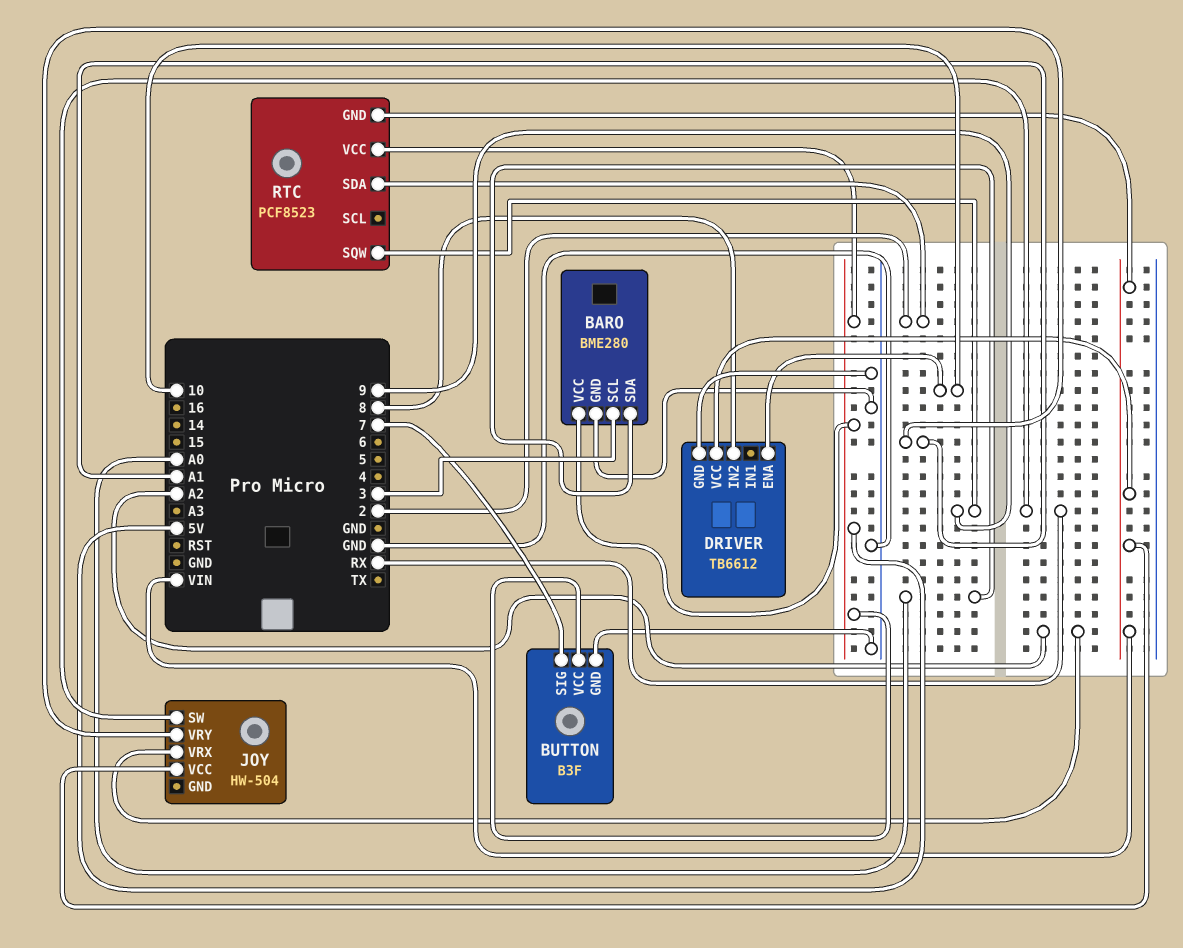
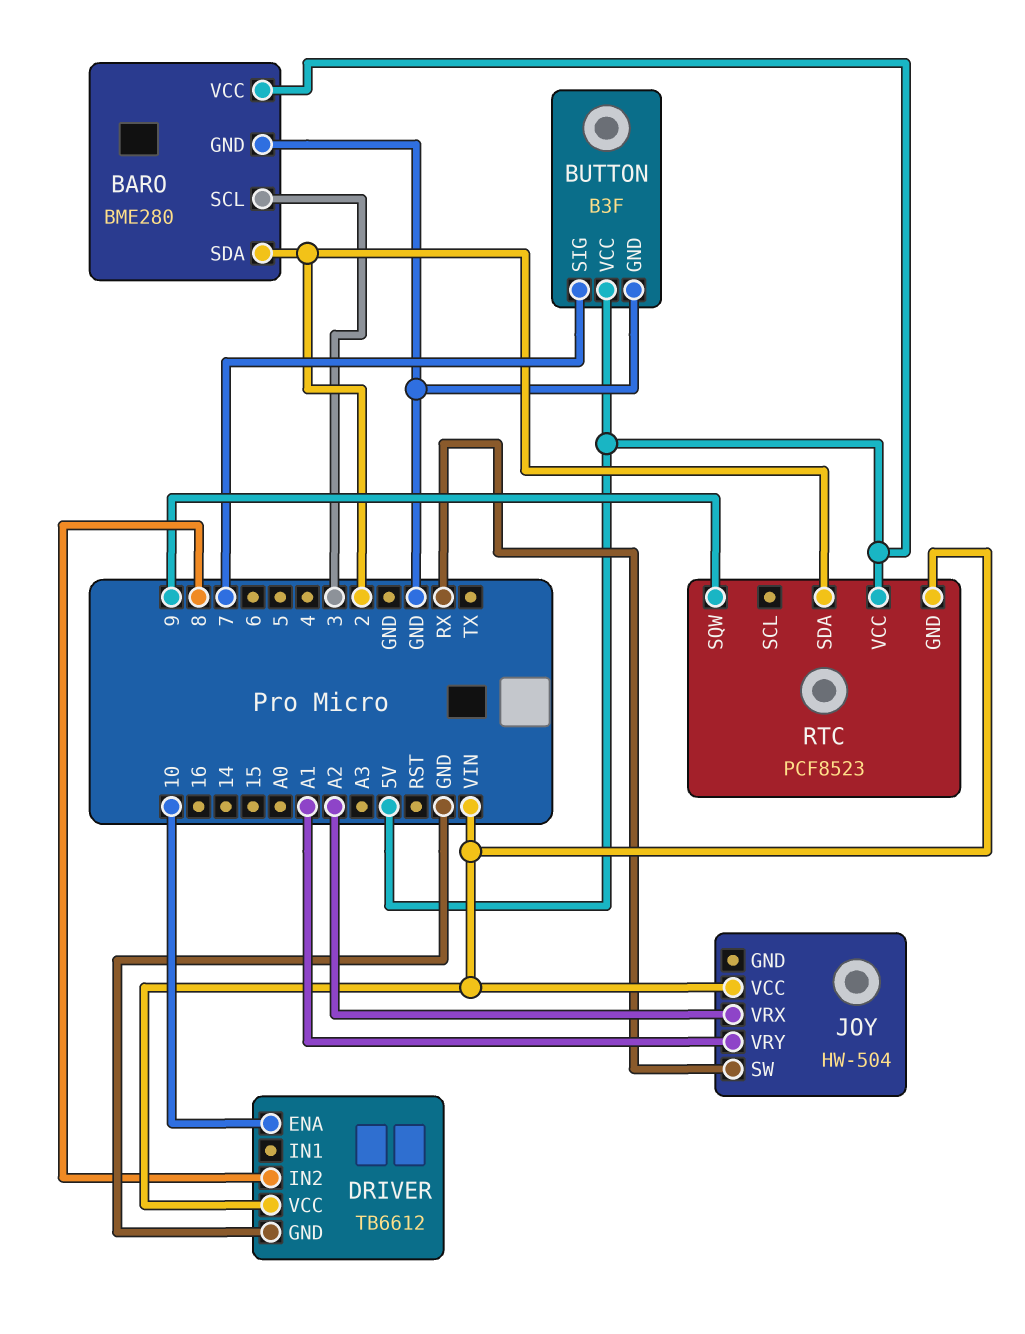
BARO pin SDA: A0 -> 2

